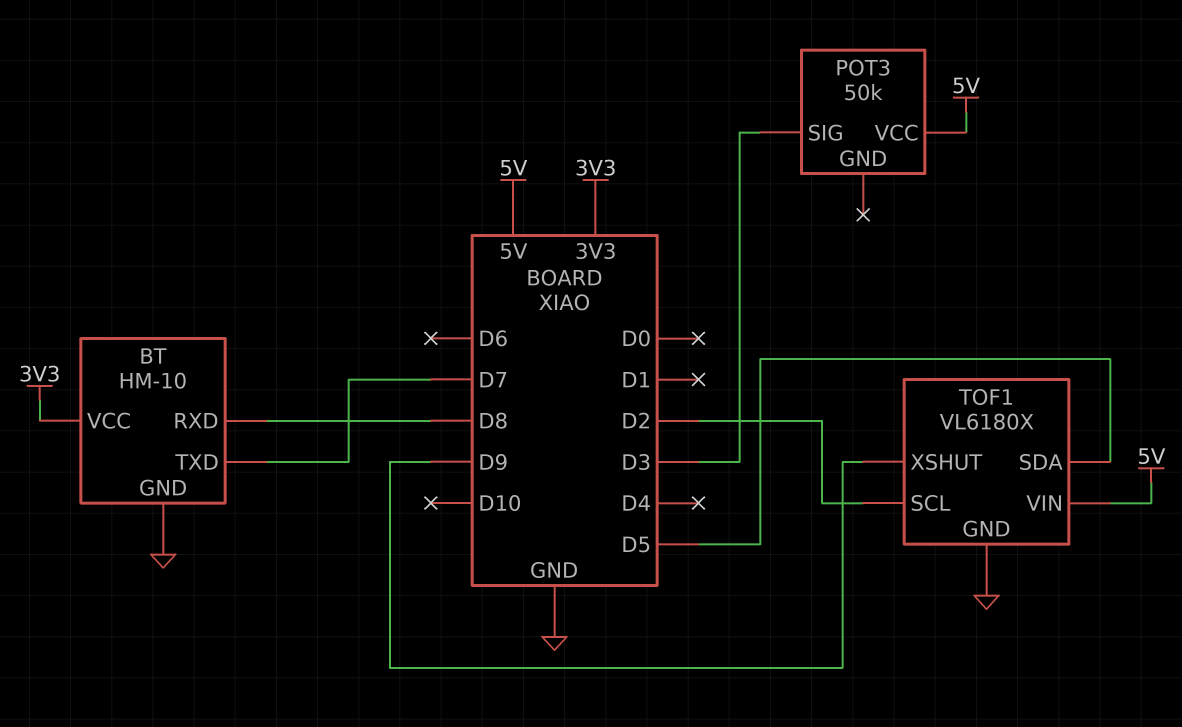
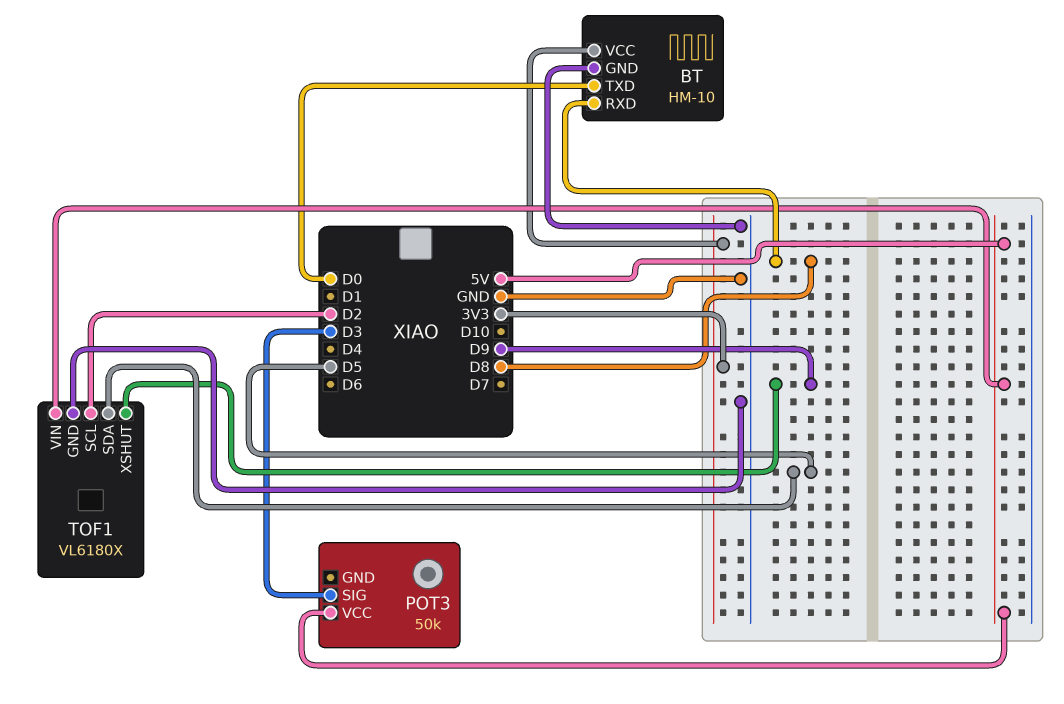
BT pin TXD: D7 -> D0

